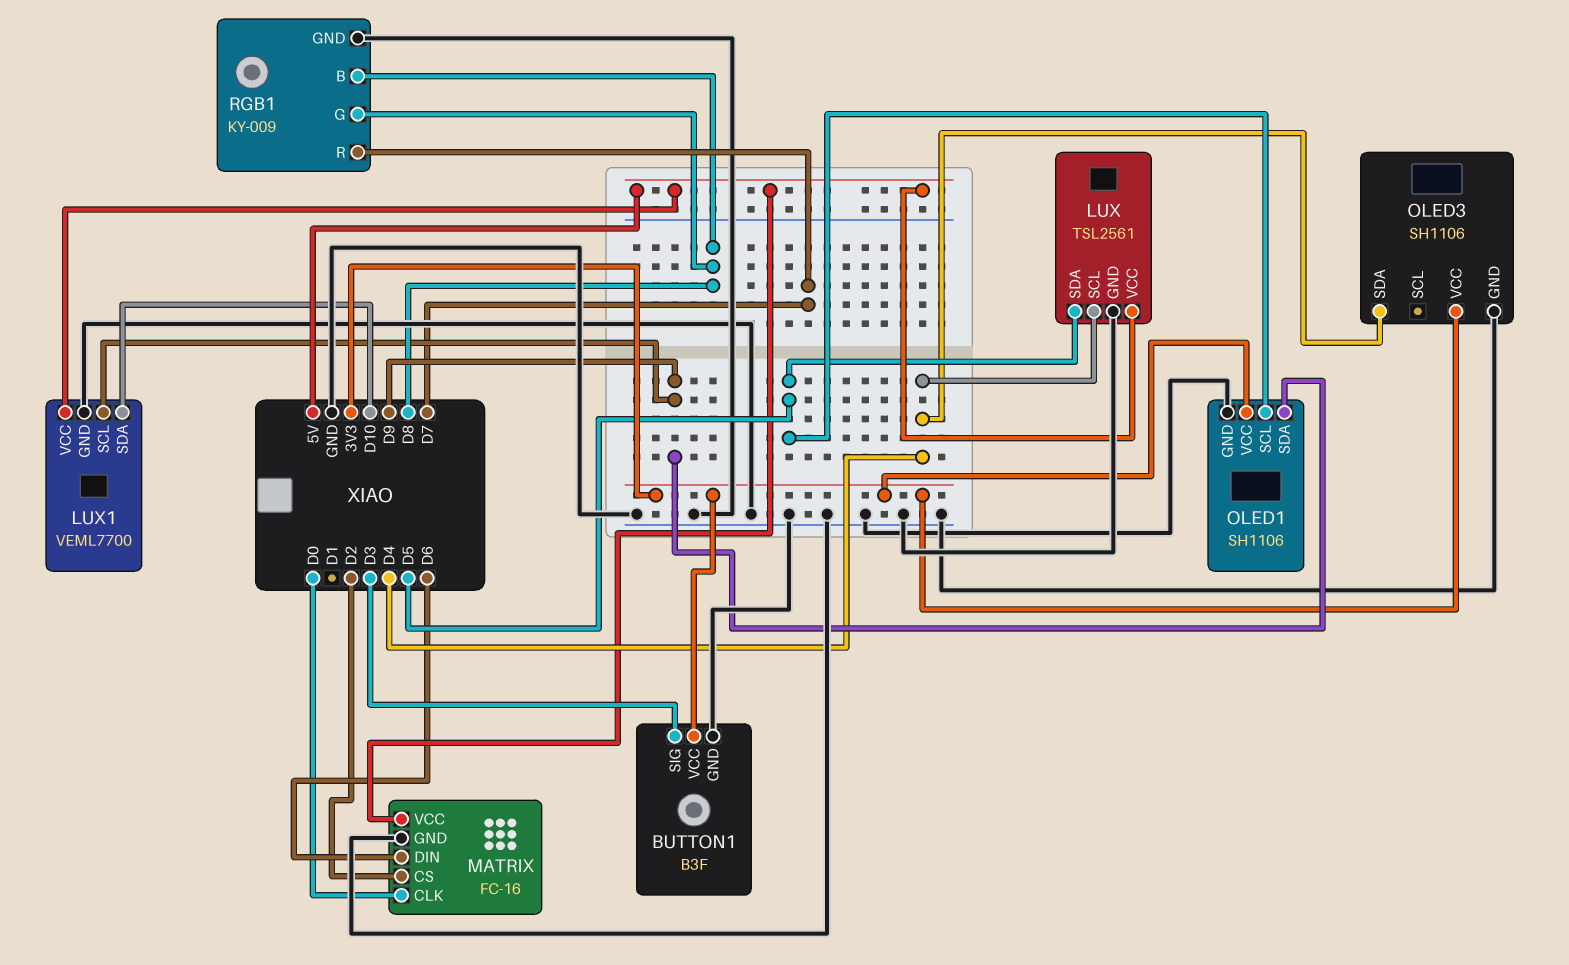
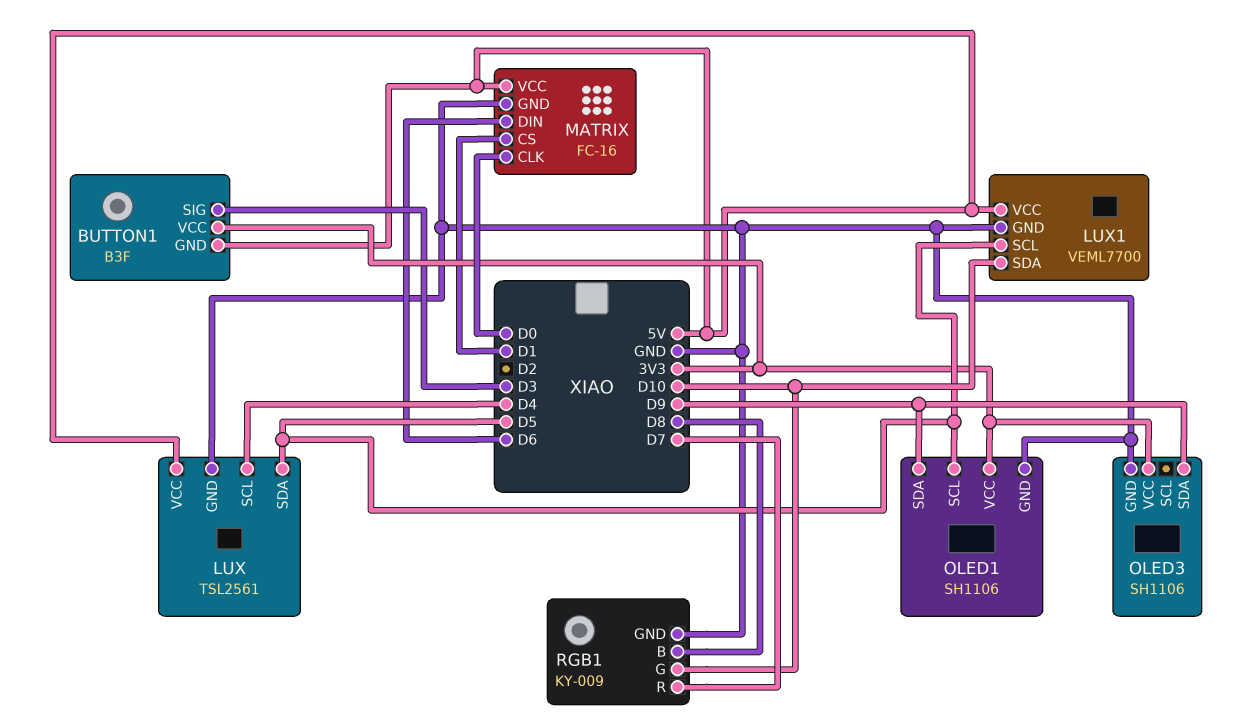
BUTTON1 pin GND: GND -> 5V
LUX1 pin SCL: D9 -> D5
MATRIX pin CS: D2 -> D1
OLED3 pin SDA: D4 -> D9
RGB1 pin G: D8 -> D10

